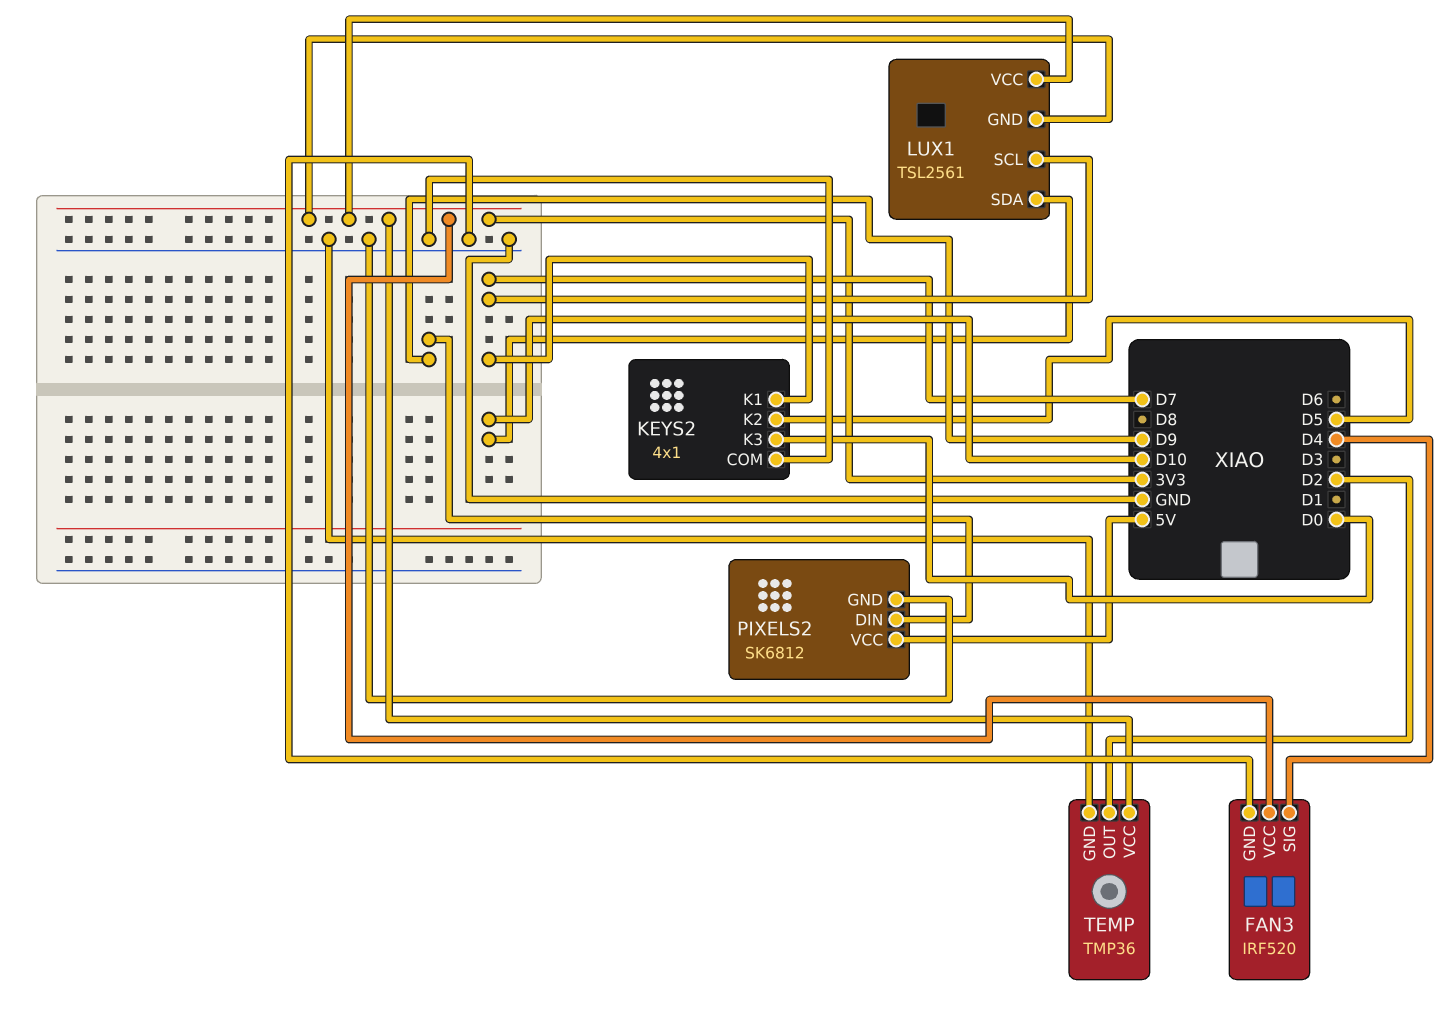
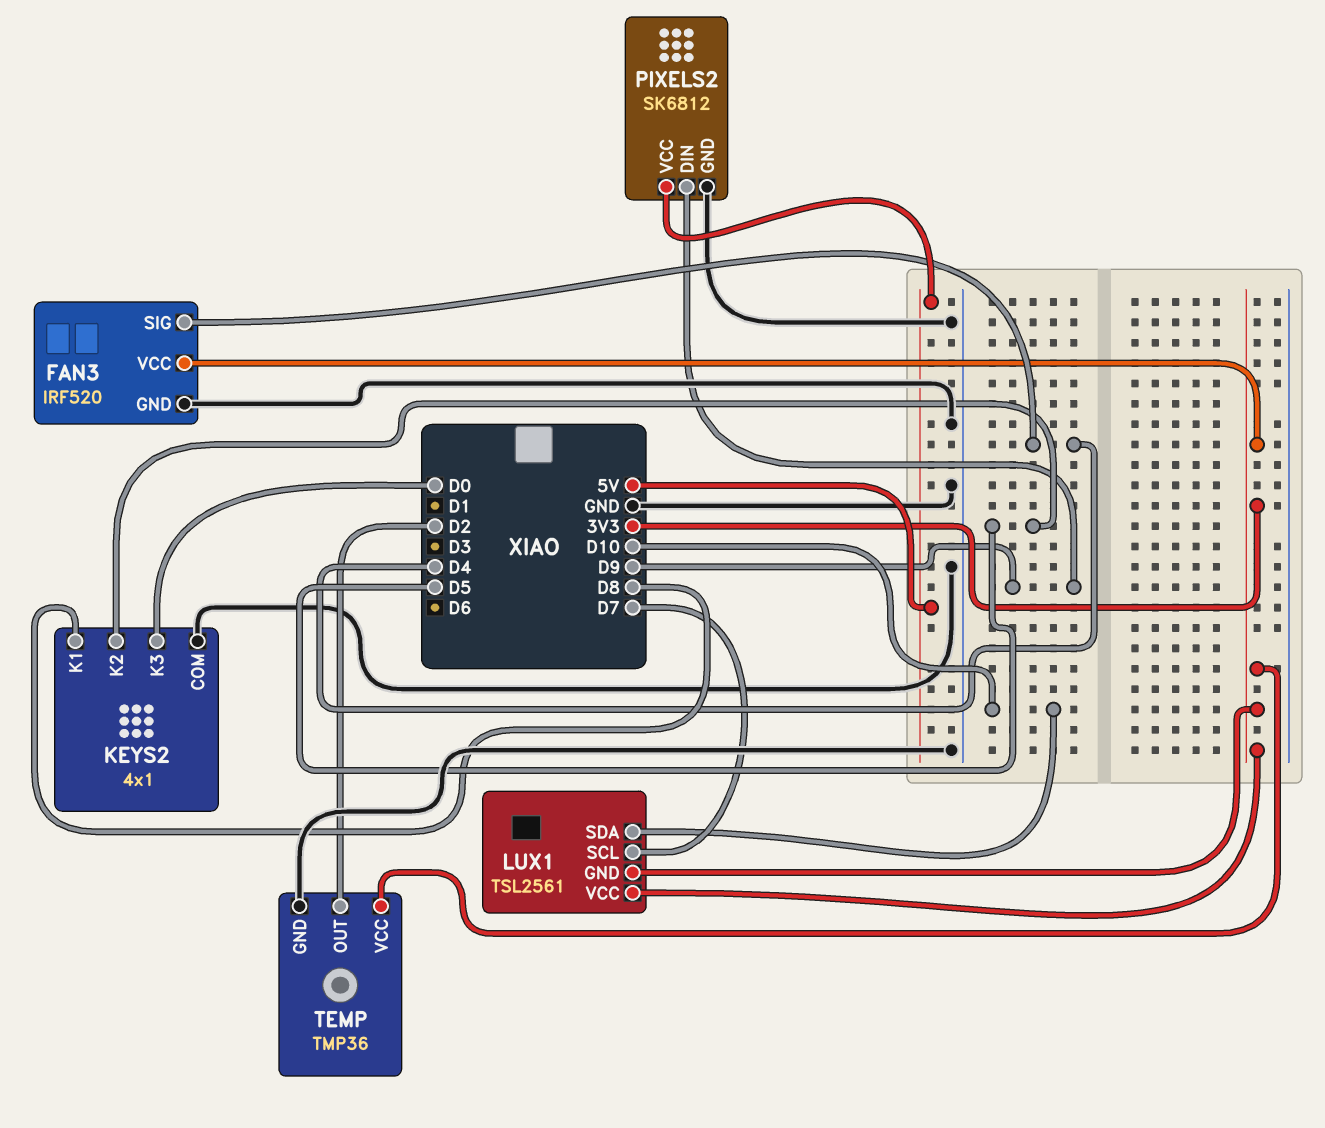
KEYS2 pin K1: D7 -> D8

